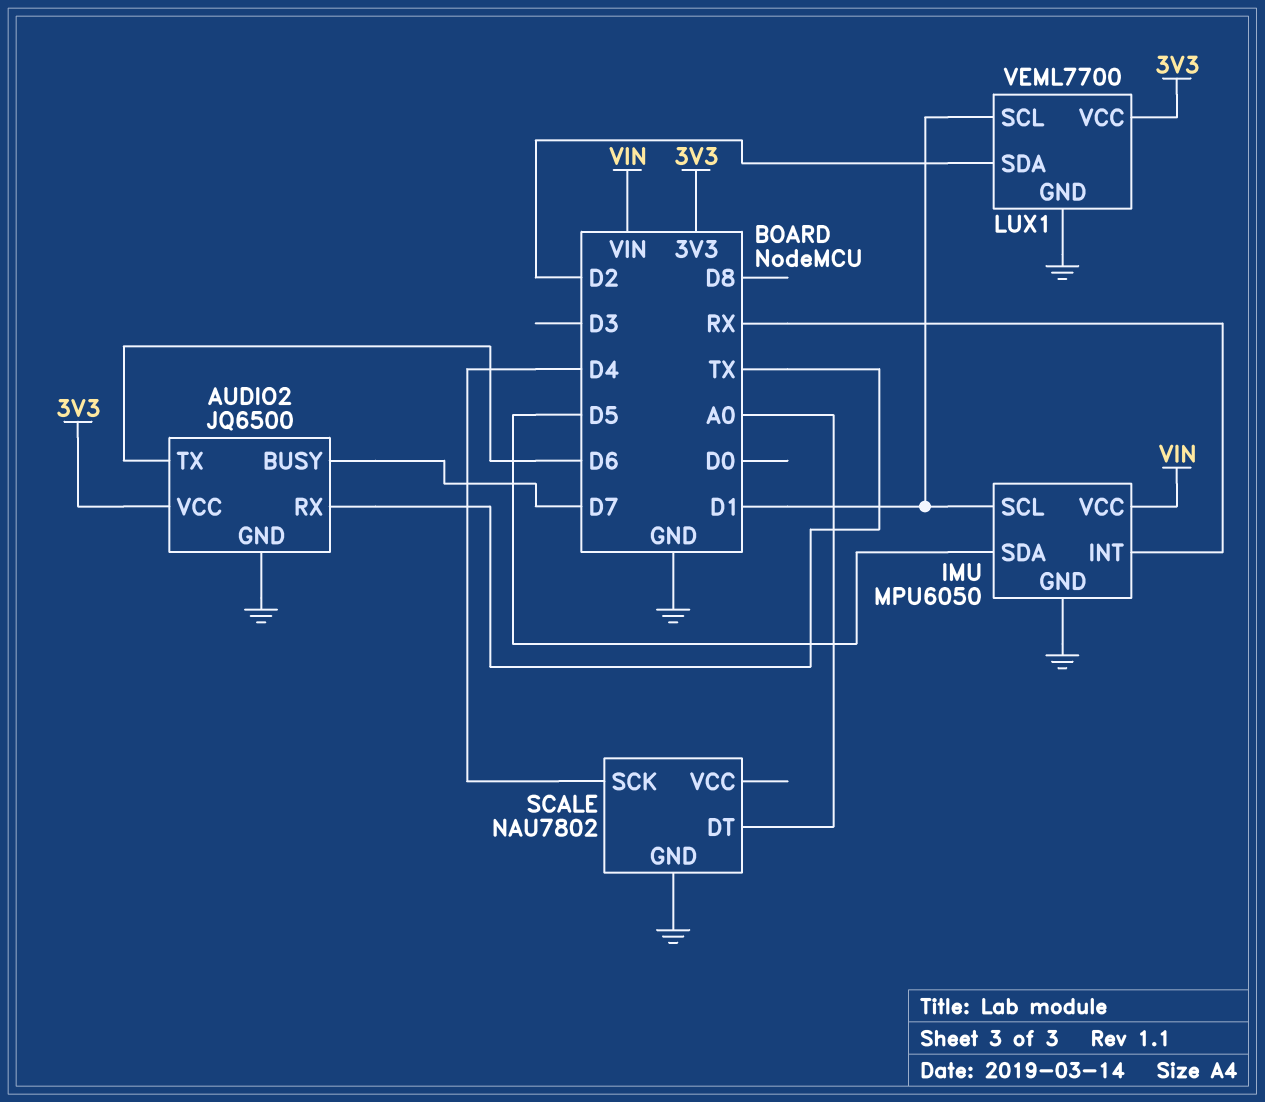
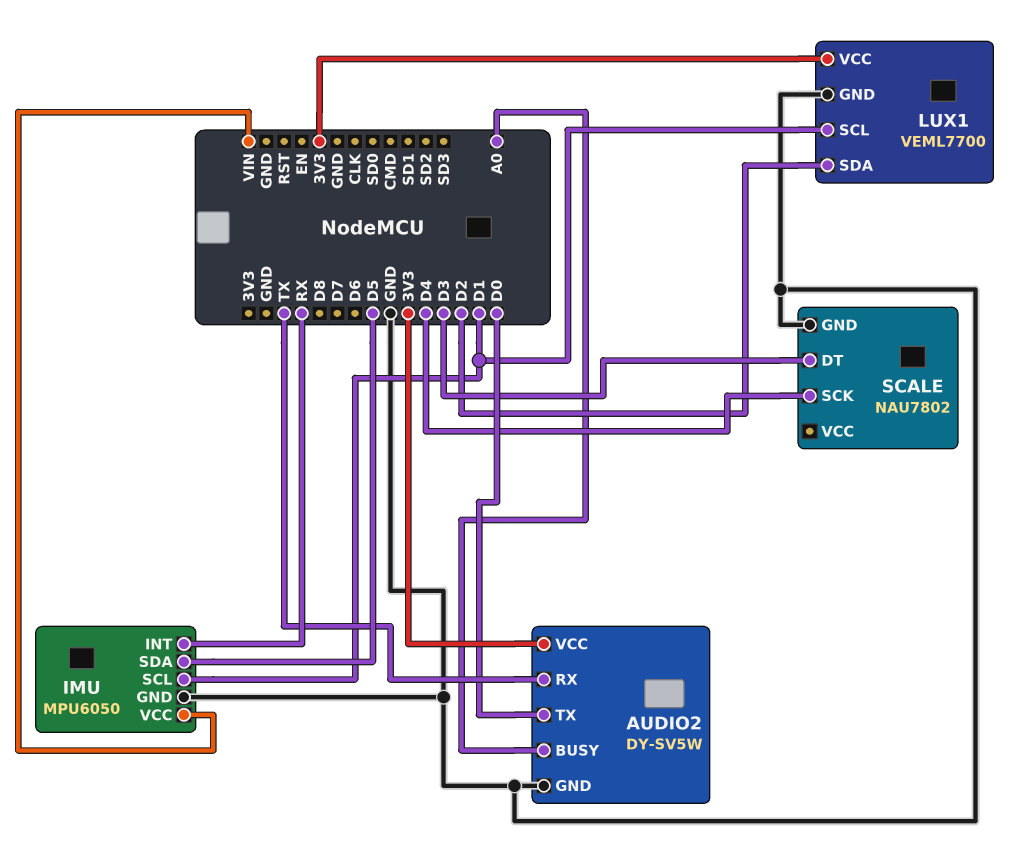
AUDIO2: JQ6500 -> DY-SV5W
AUDIO2 pin BUSY: D7 -> A0
AUDIO2 pin TX: D6 -> D0
SCALE pin DT: A0 -> D3

